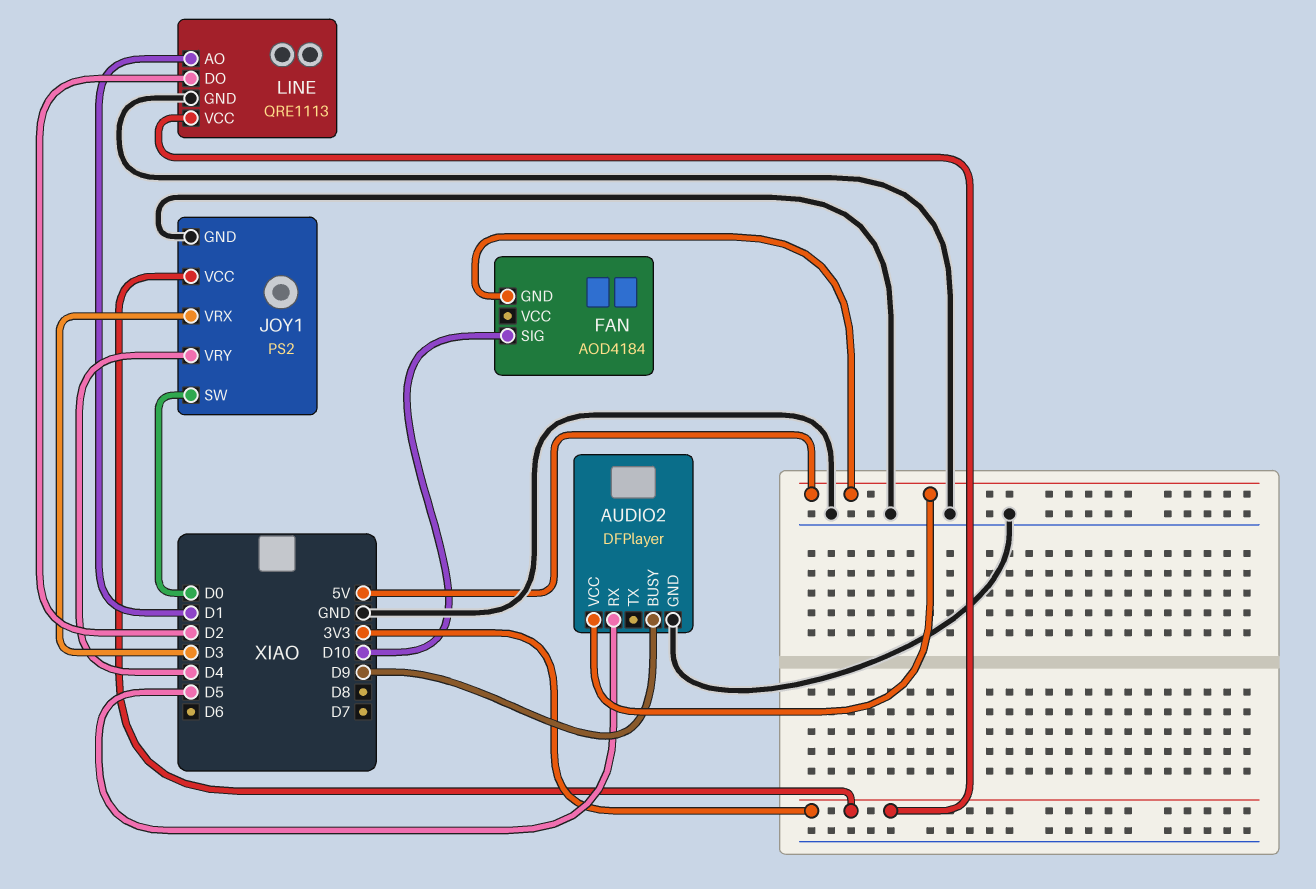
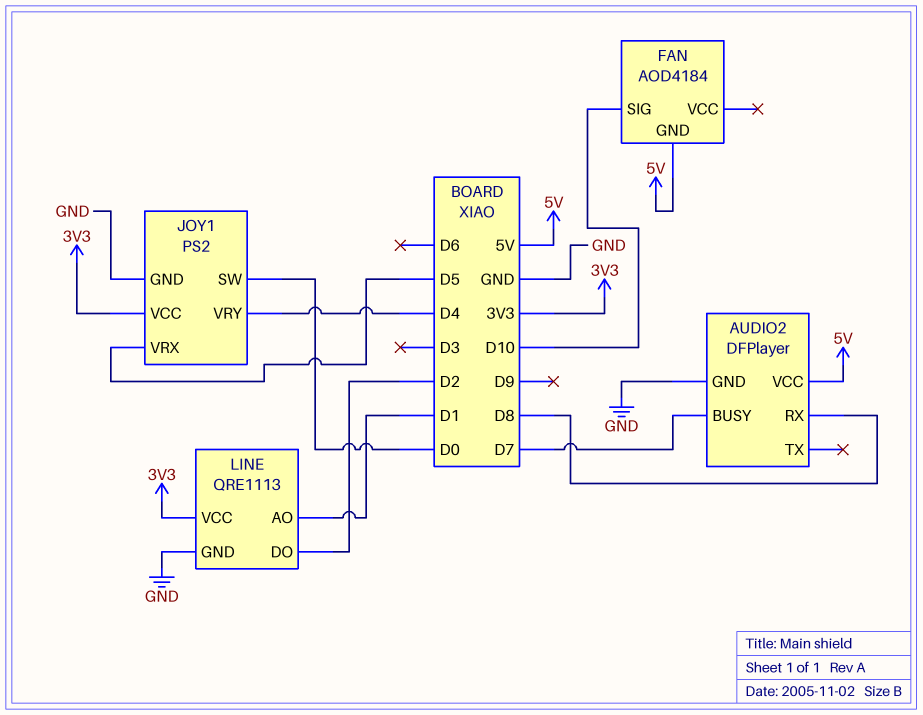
AUDIO2 pin BUSY: D9 -> D7
AUDIO2 pin RX: D5 -> D8
JOY1 pin VRX: D3 -> D5

